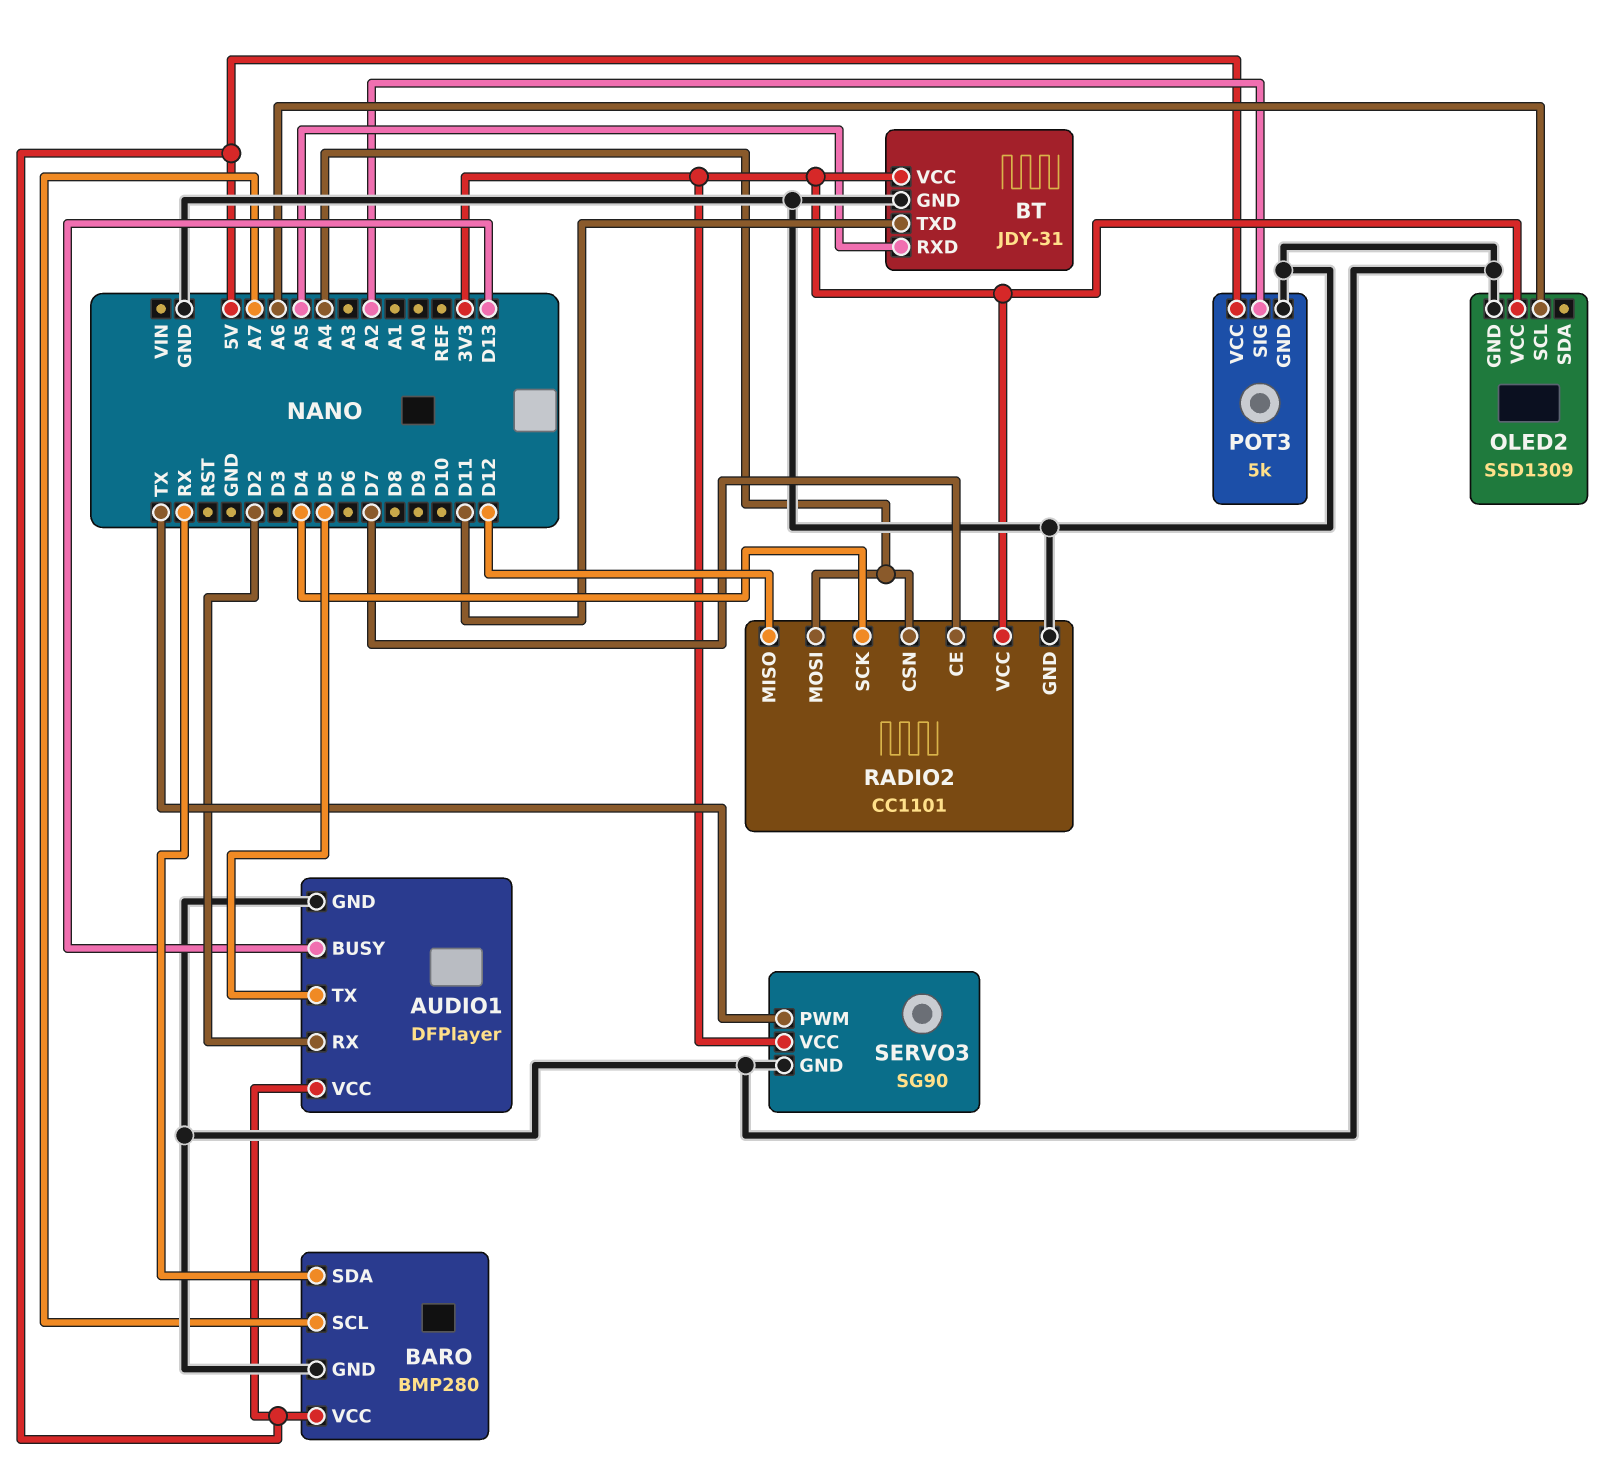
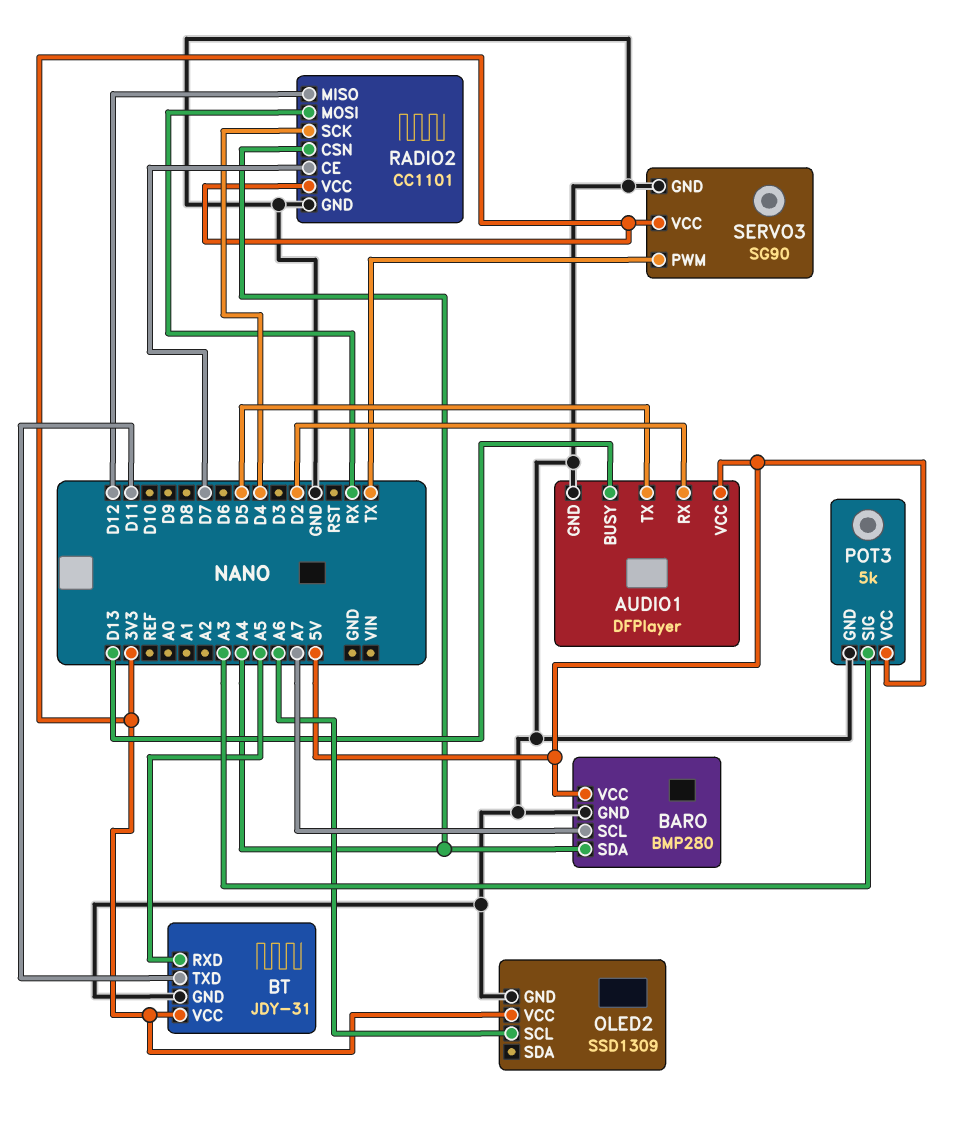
BARO pin SDA: RX -> A4
POT3 pin SIG: A2 -> A3
RADIO2 pin MOSI: A4 -> RX

